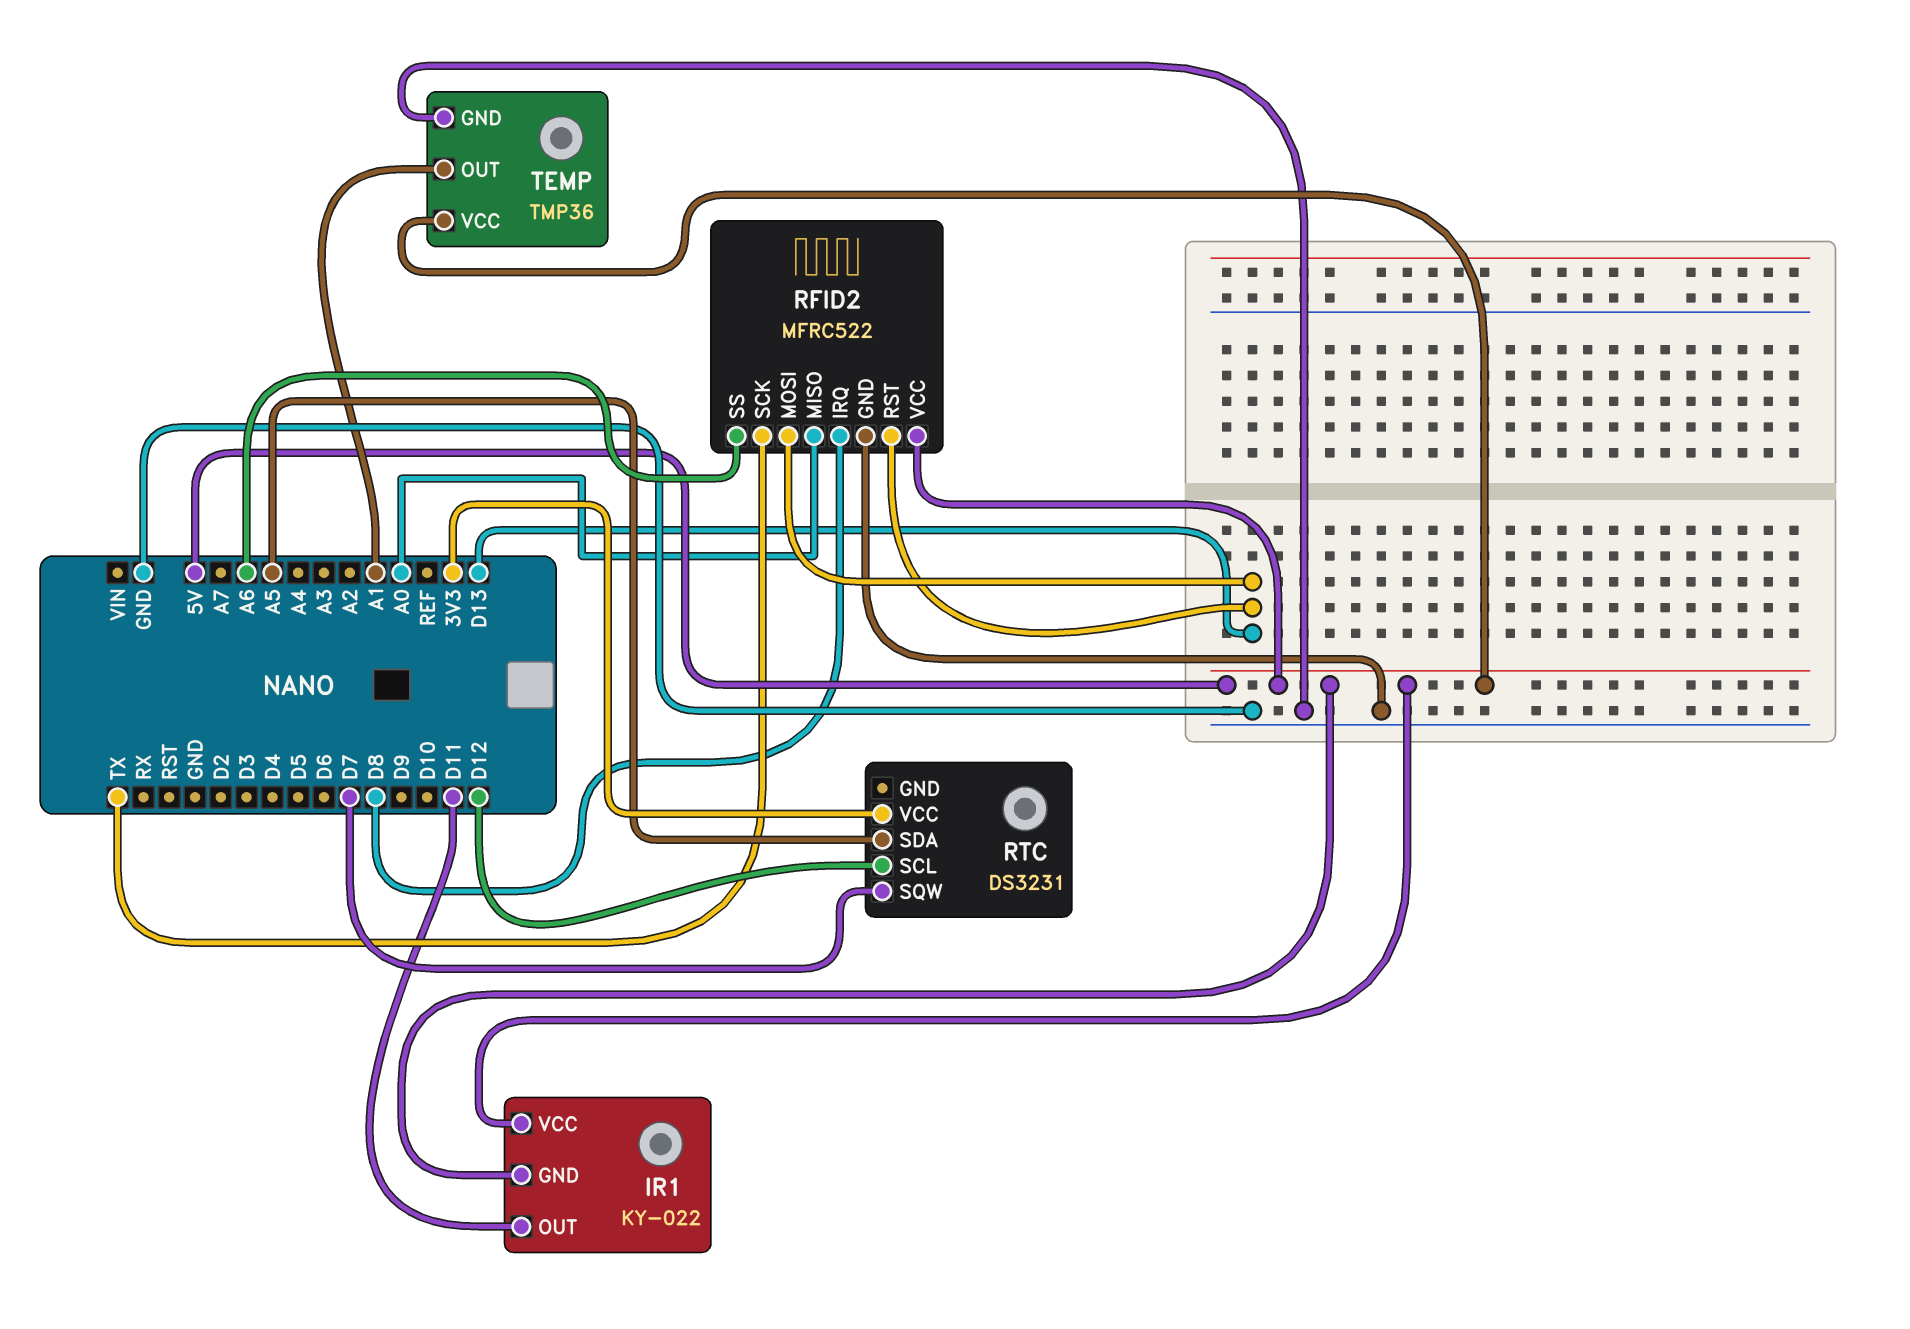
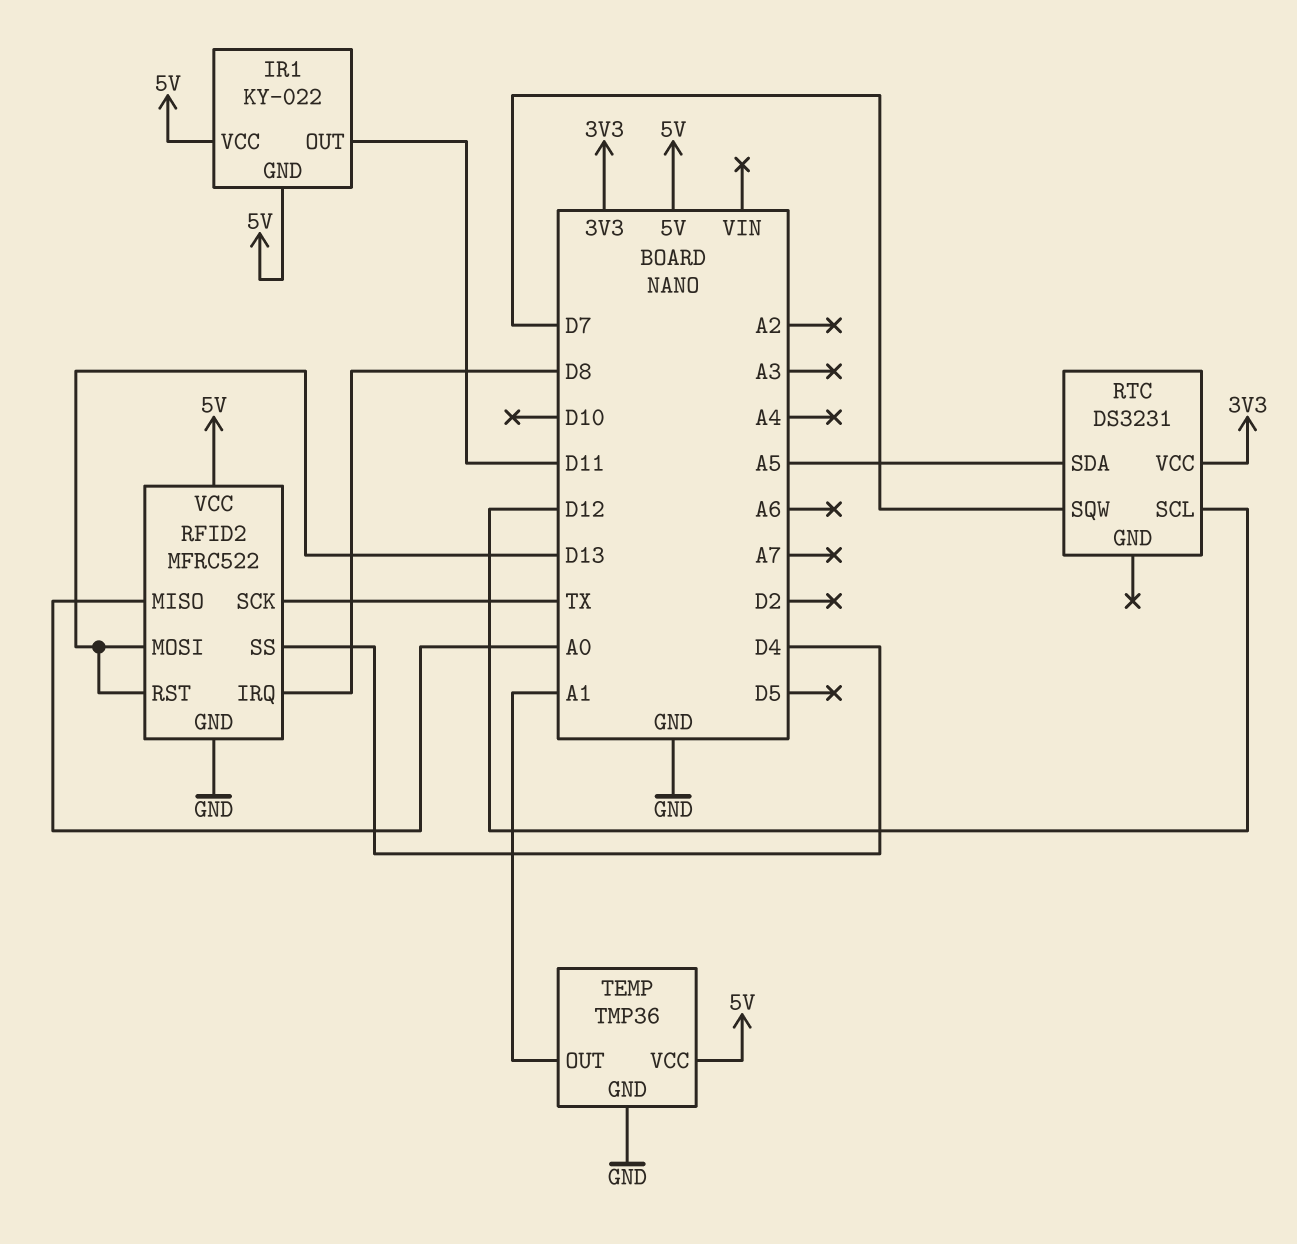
RFID2 pin SS: A6 -> D4

